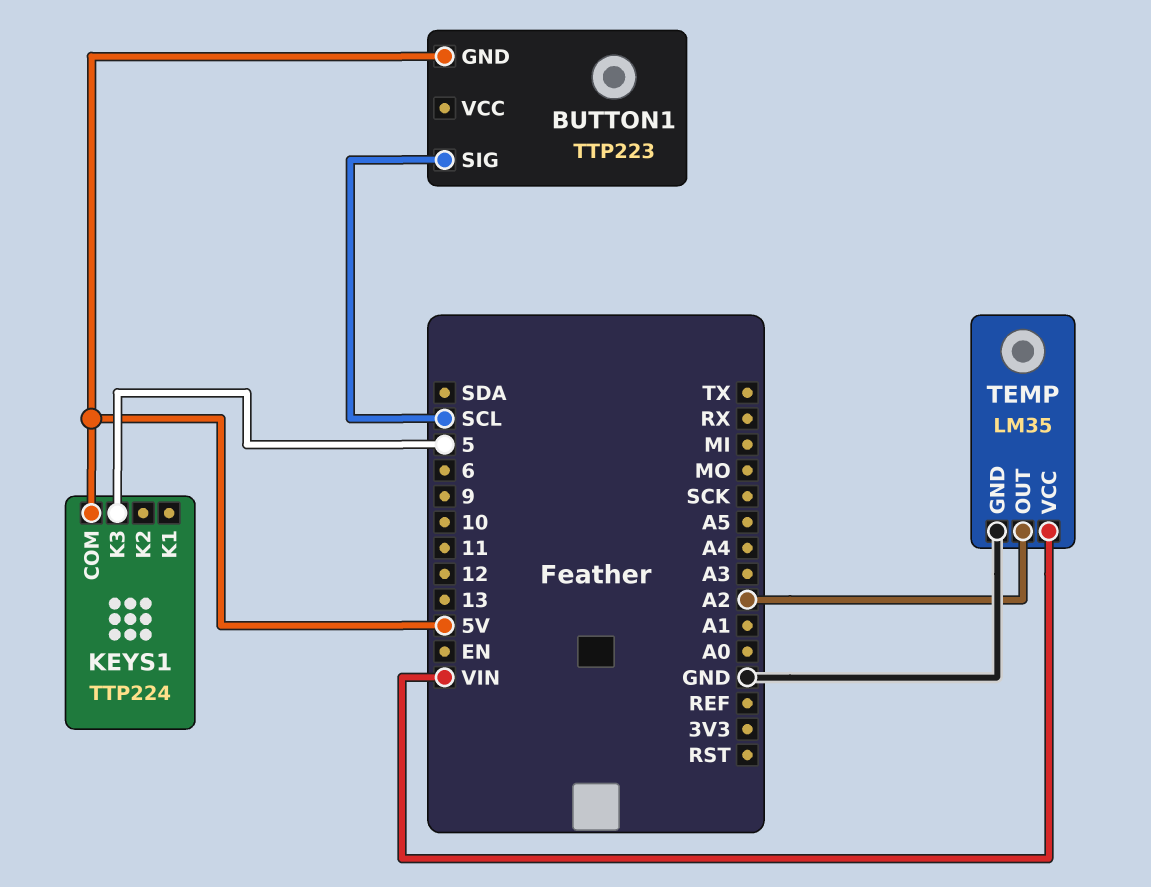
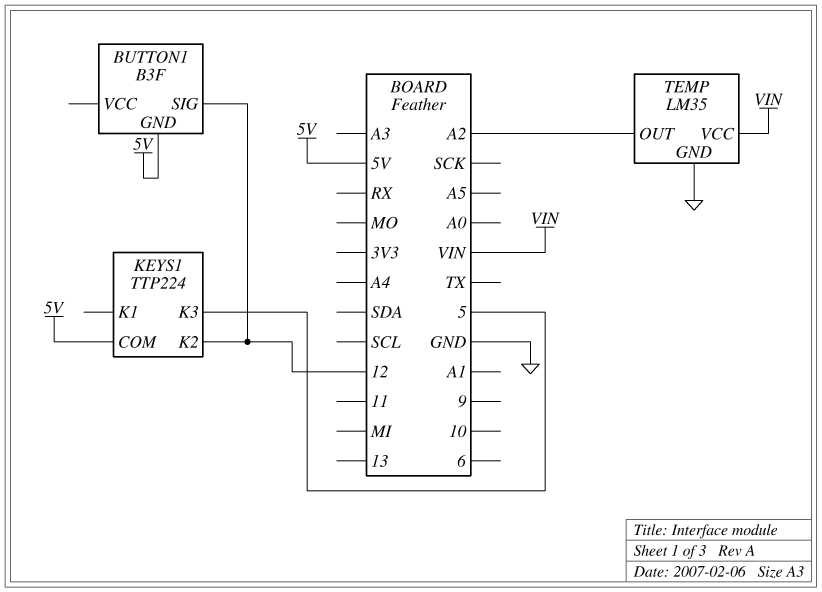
BUTTON1: TTP223 -> B3F
BUTTON1 pin SIG: SCL -> 12
KEYS1 pin K2: none -> 12

